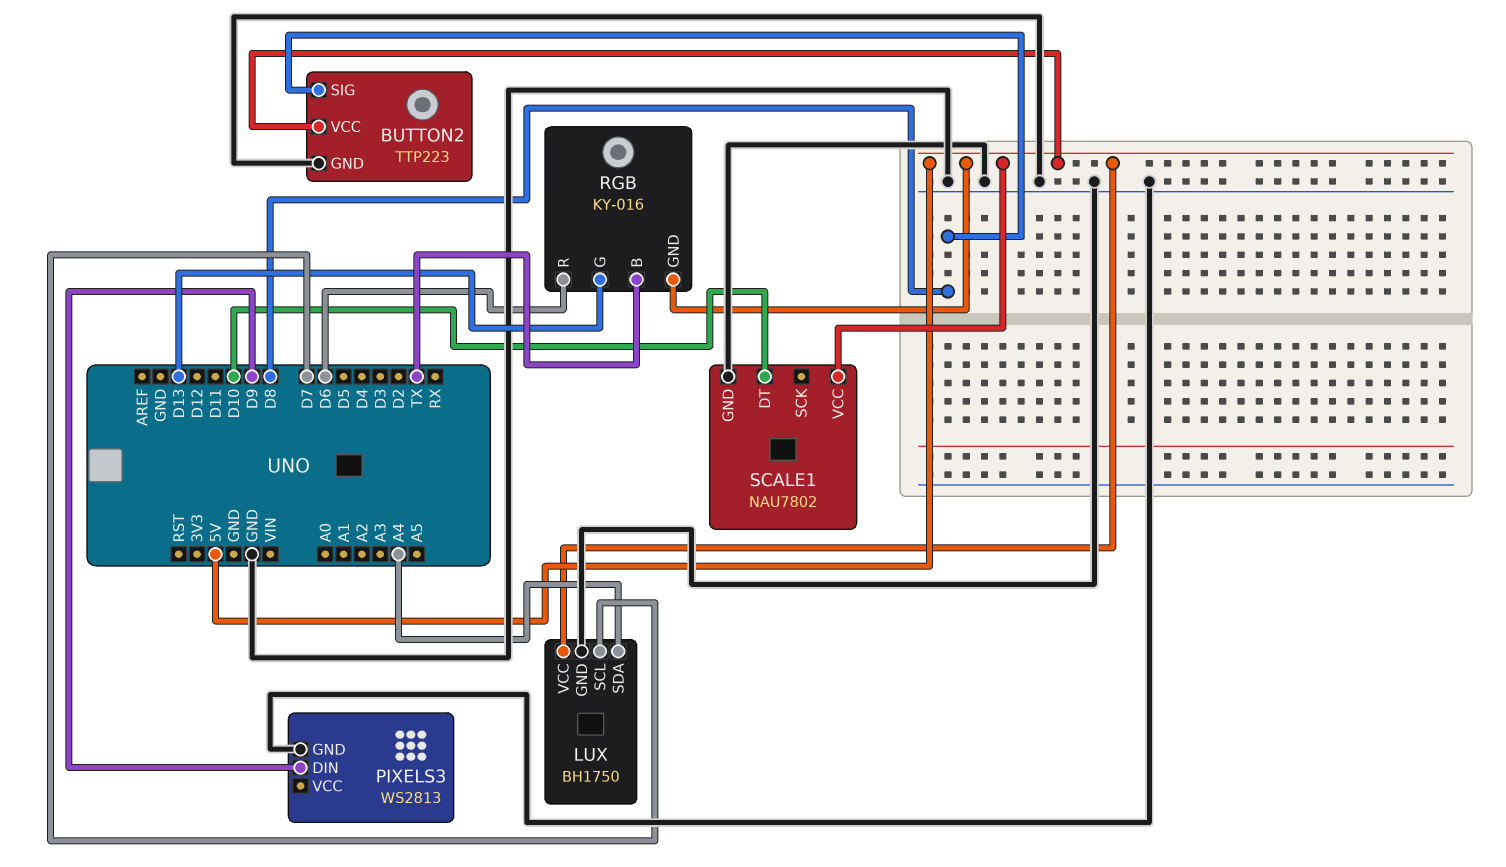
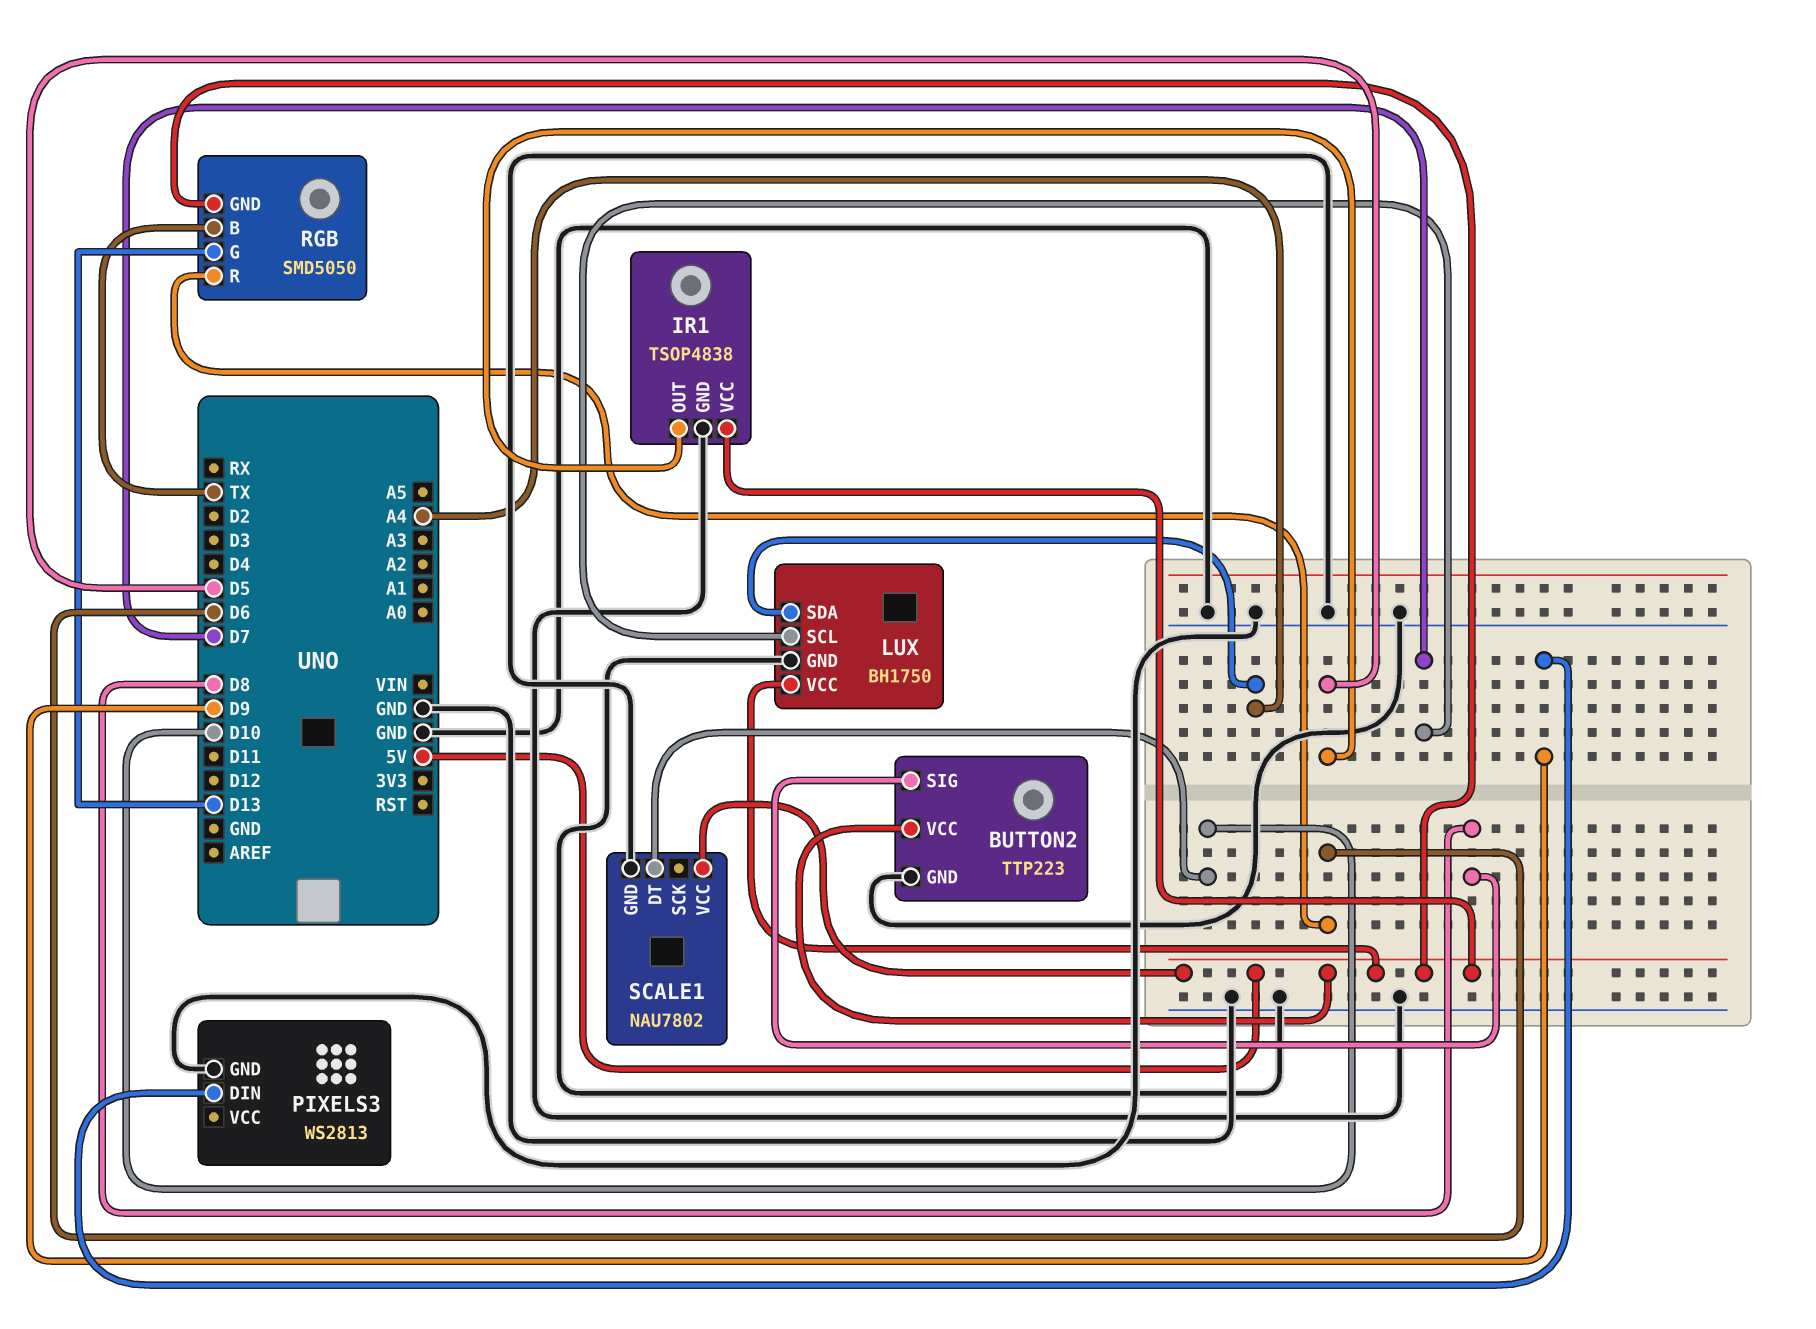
IR1: none -> TSOP4838
IR1 pin GND: none -> GND
IR1 pin OUT: none -> D5
IR1 pin VCC: none -> 5V
RGB: KY-016 -> SMD5050

